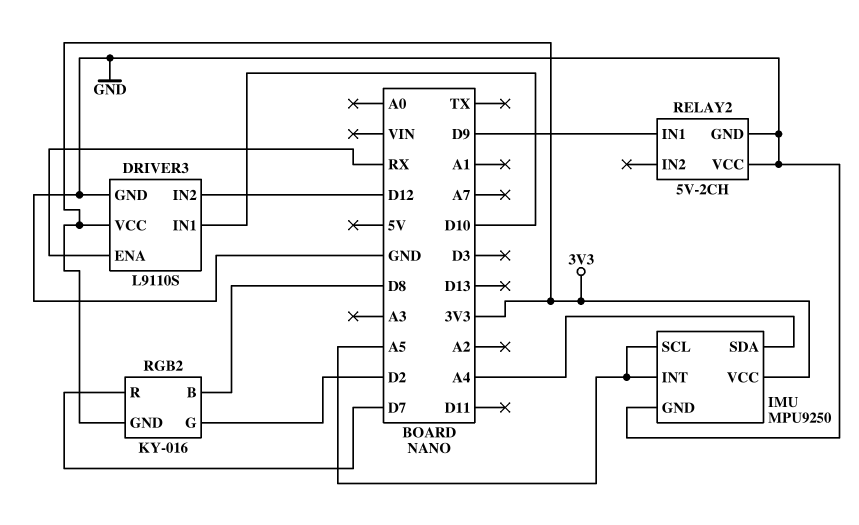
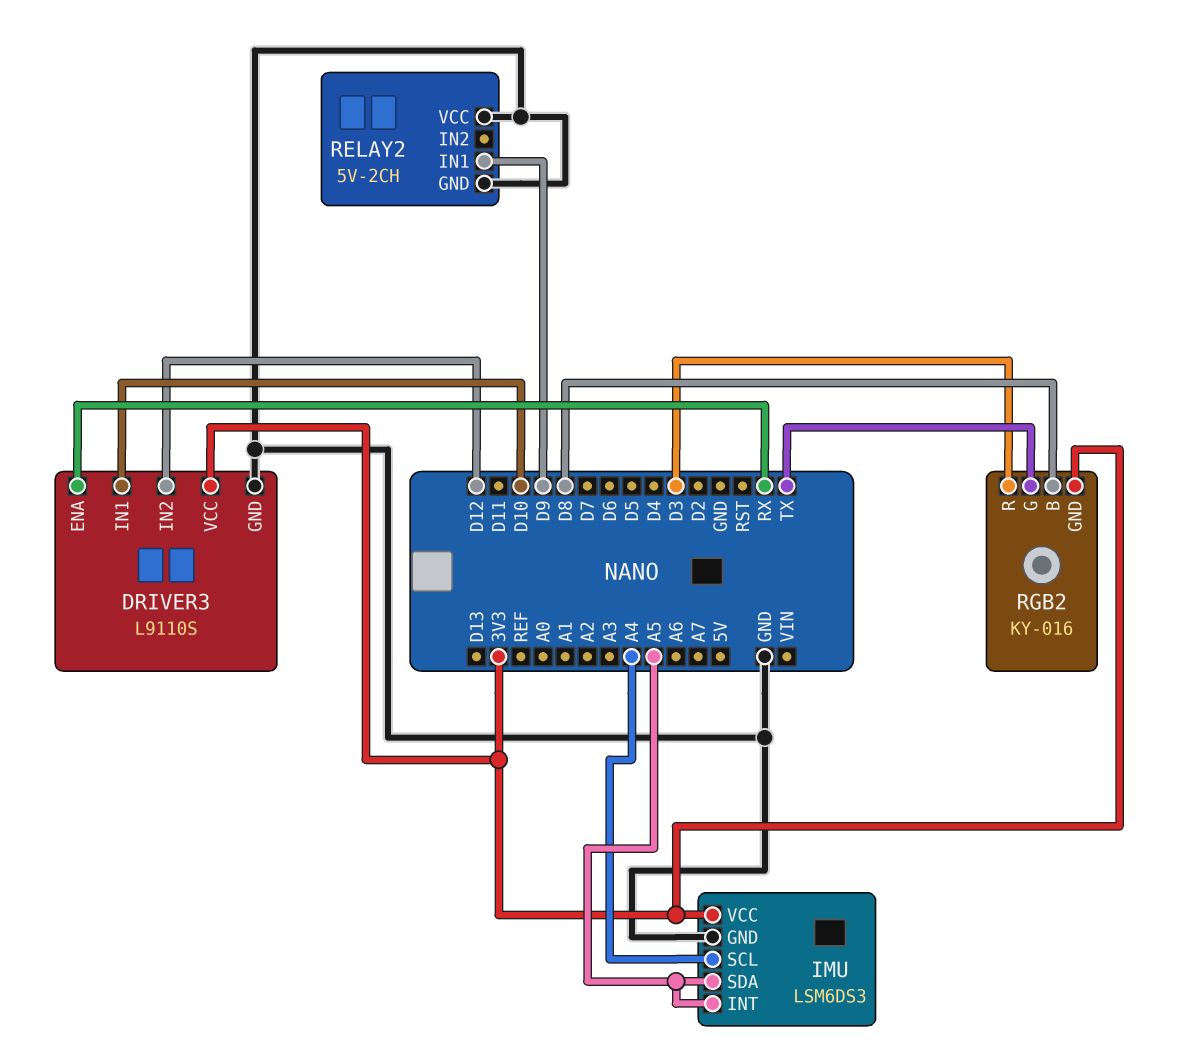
IMU: MPU9250 -> LSM6DS3
IMU pin SCL: A5 -> A4
IMU pin SDA: A4 -> A5
RGB2 pin G: D2 -> TX
RGB2 pin R: D7 -> D3

